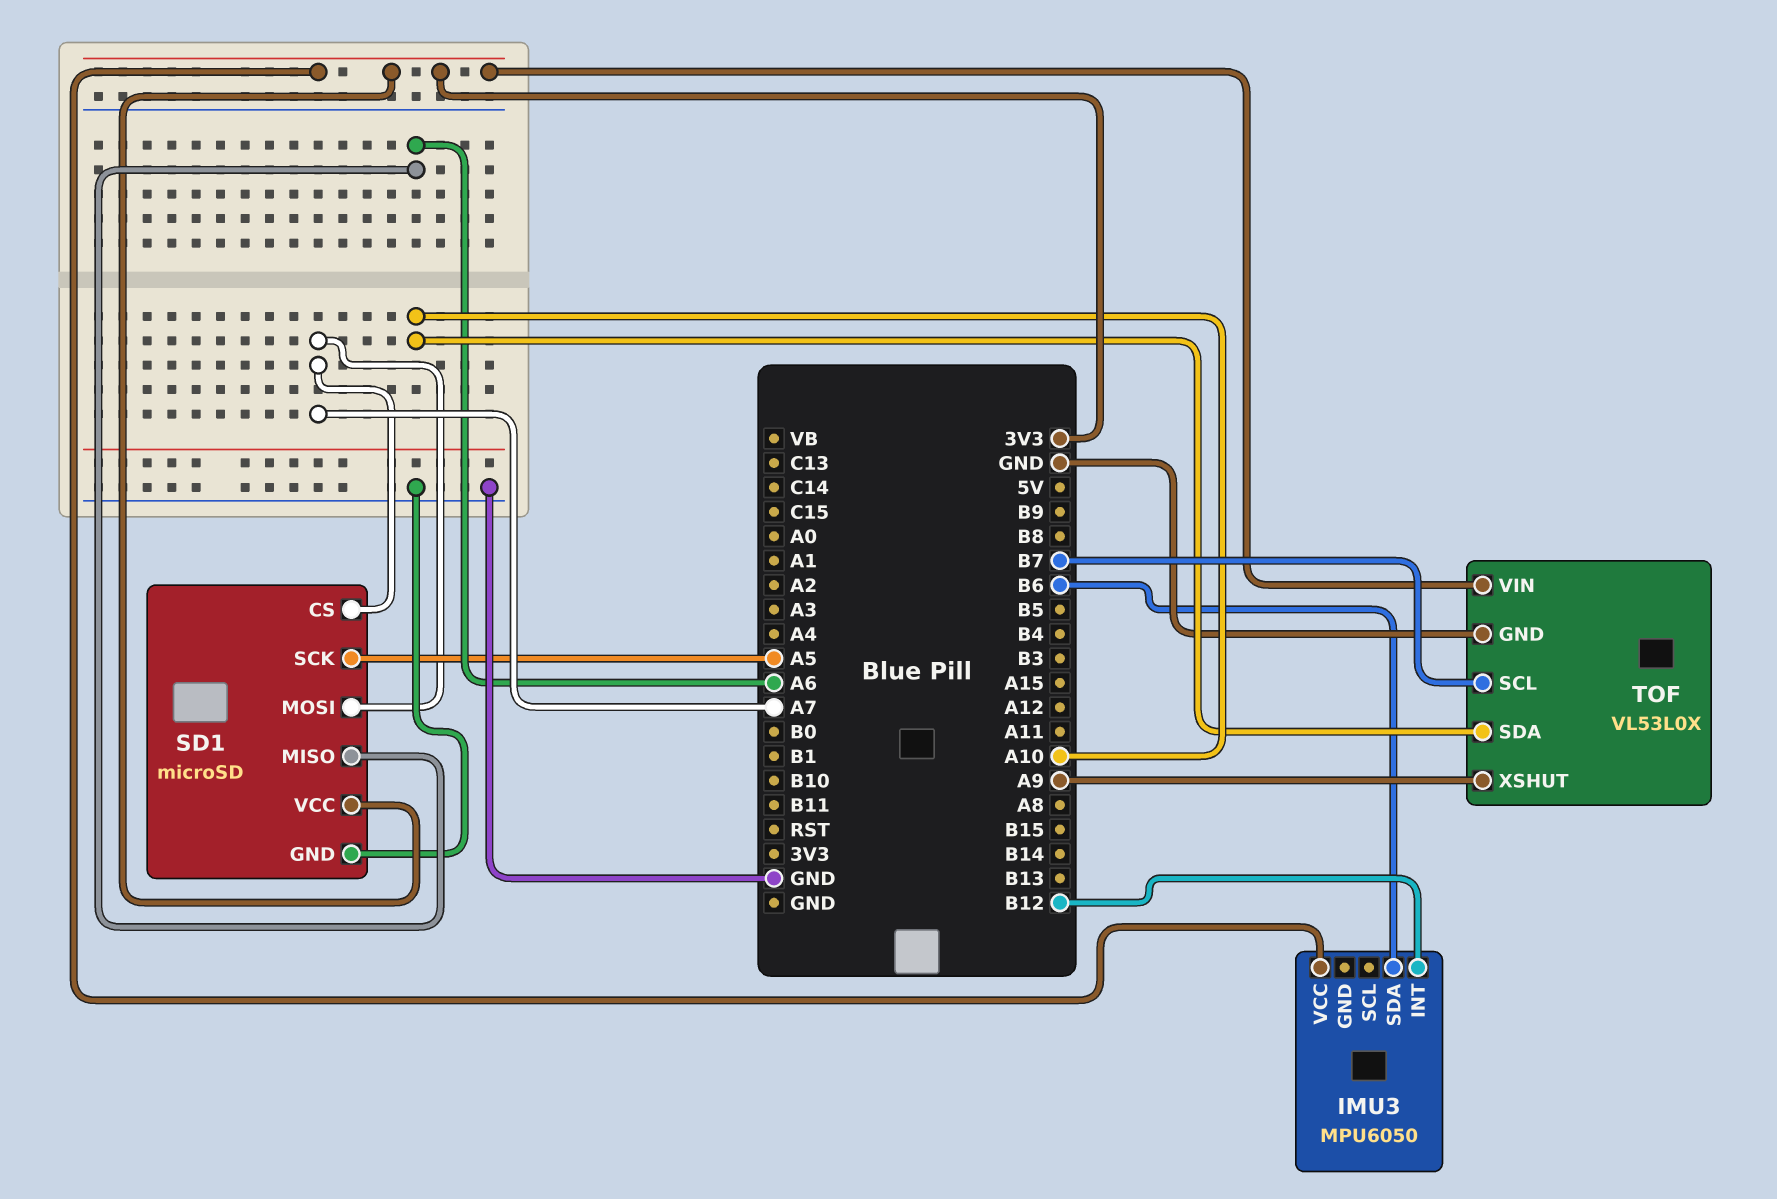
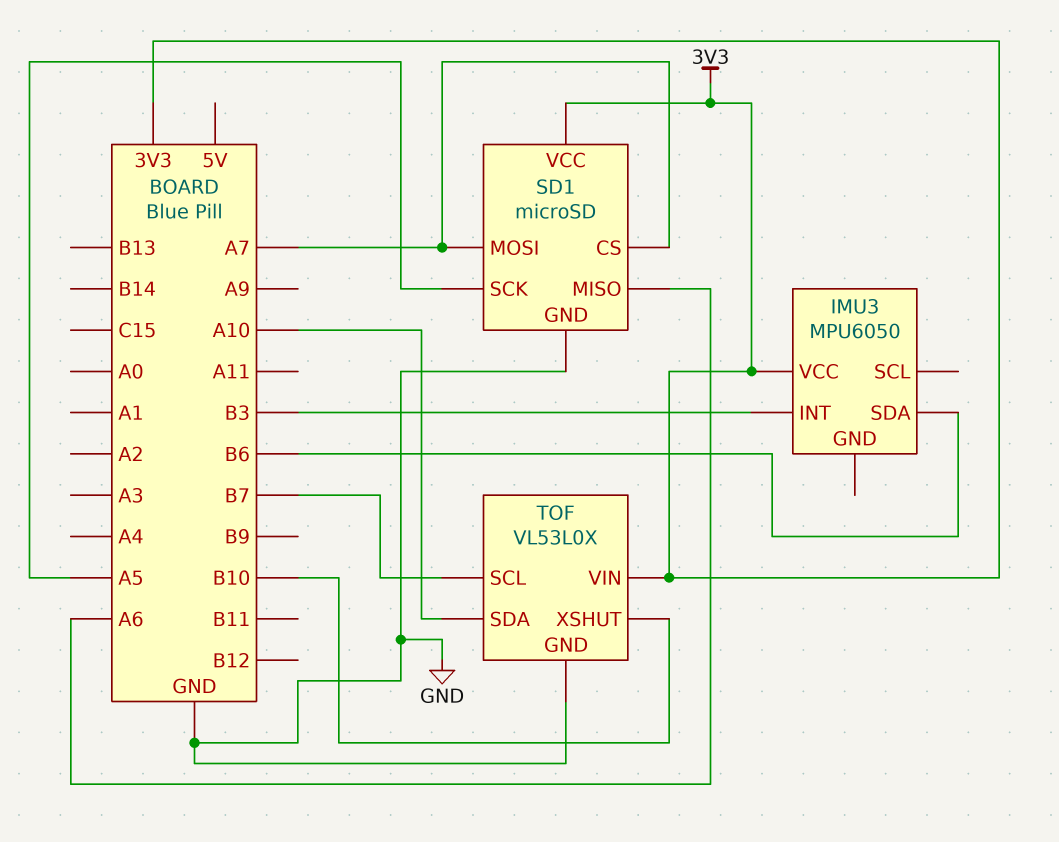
IMU3 pin INT: B12 -> B3
TOF pin XSHUT: A9 -> B10

